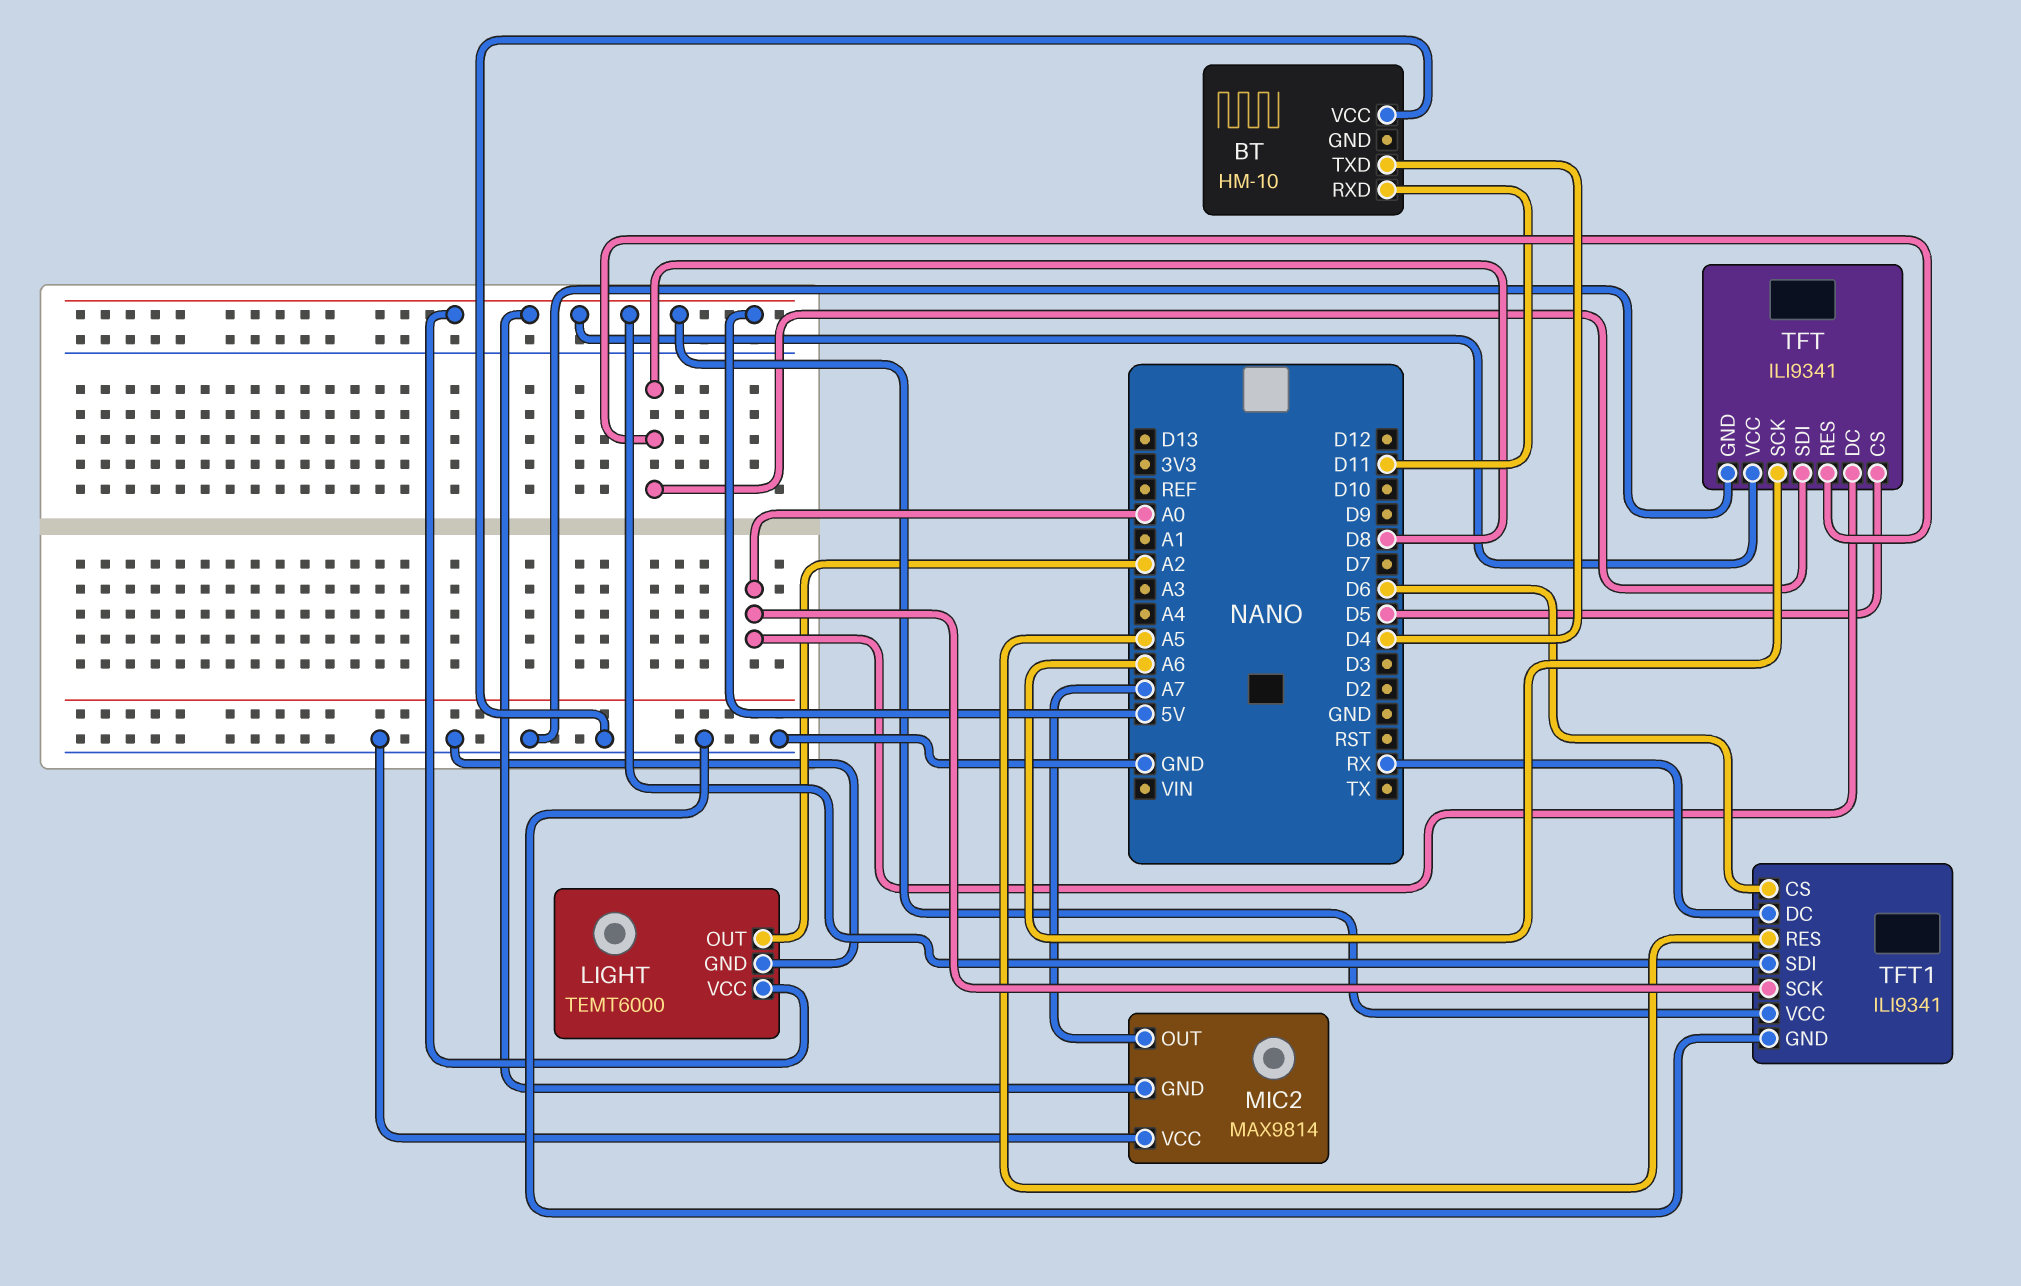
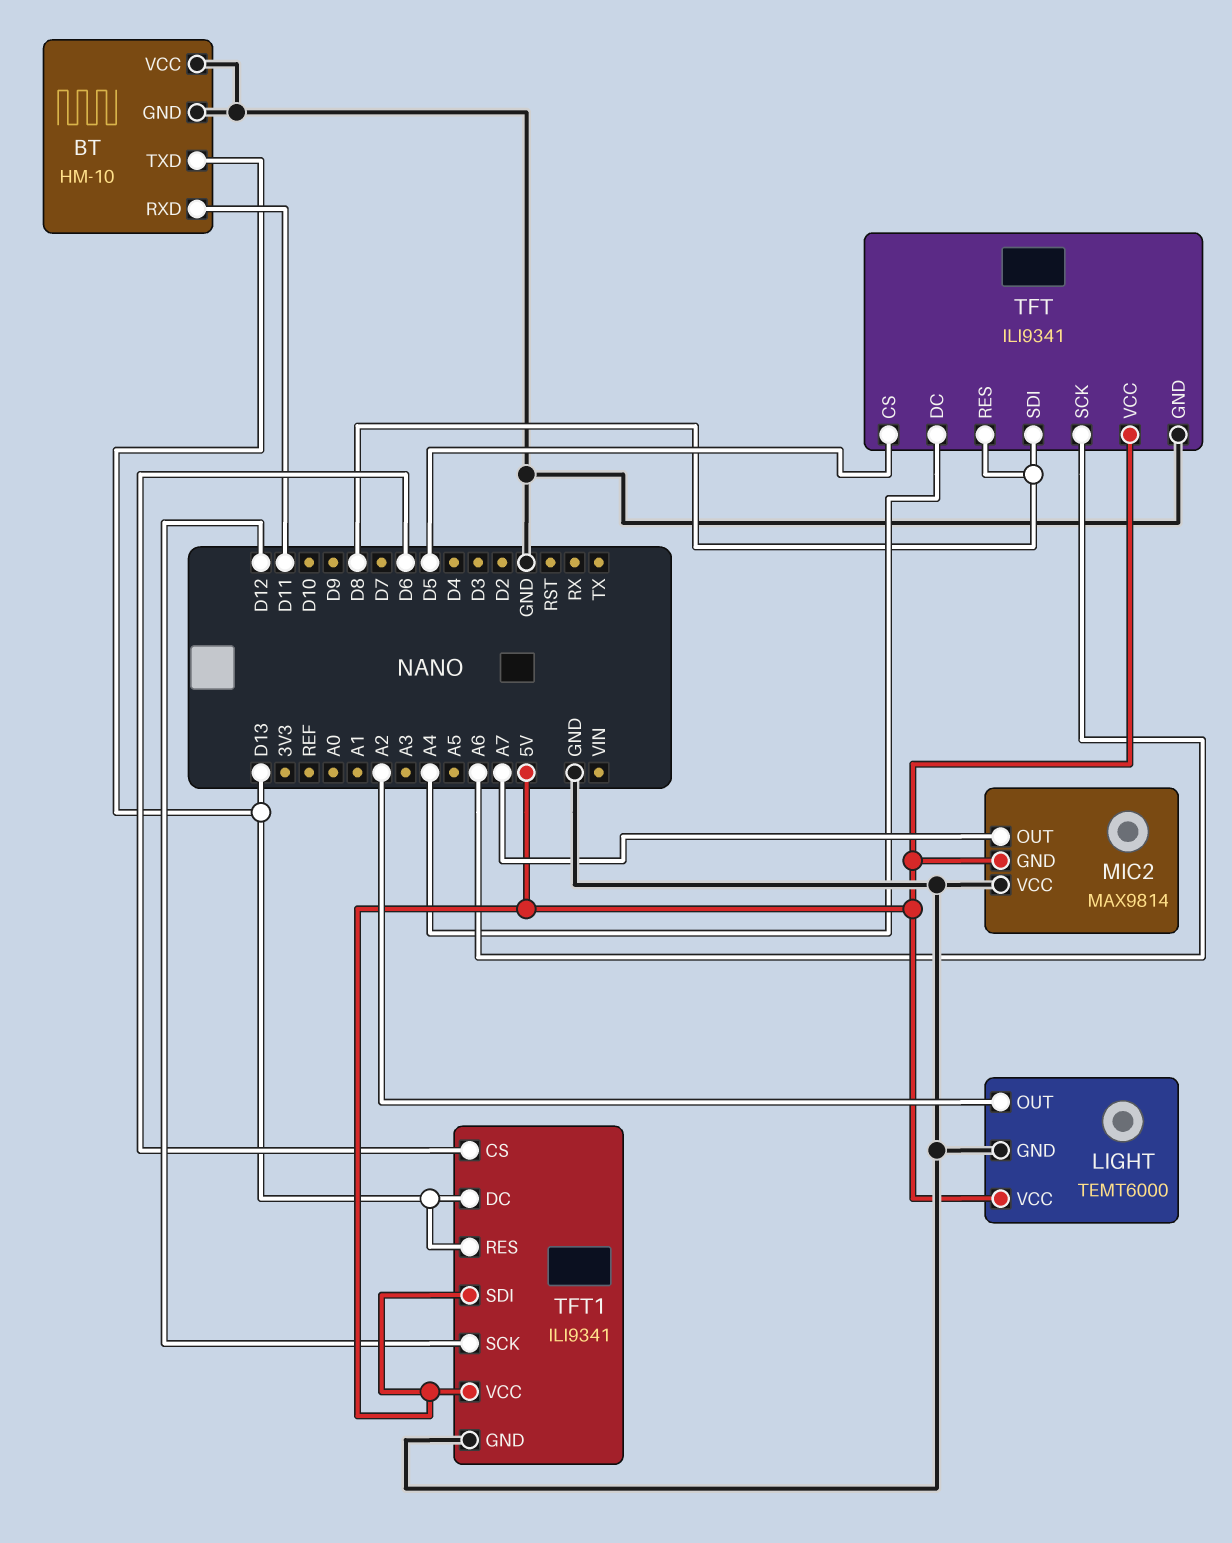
BT pin GND: none -> GND
BT pin TXD: D4 -> D13
TFT pin DC: A0 -> A4
TFT1 pin DC: RX -> D13
TFT1 pin RES: A5 -> D13
TFT1 pin SCK: A0 -> D12

